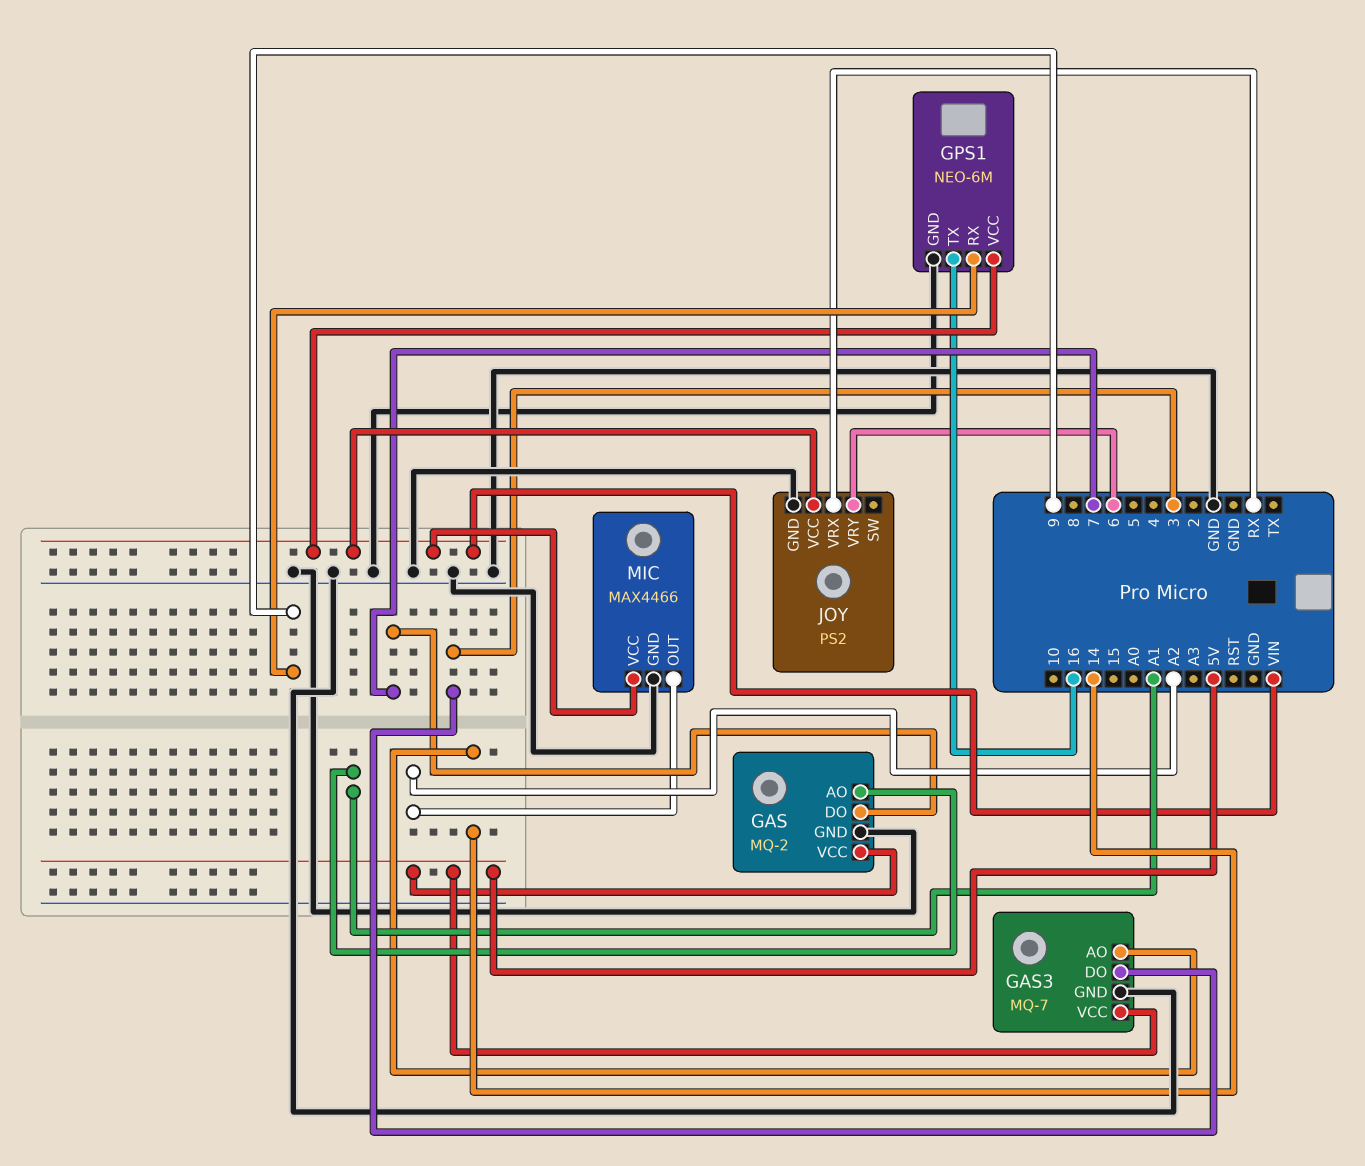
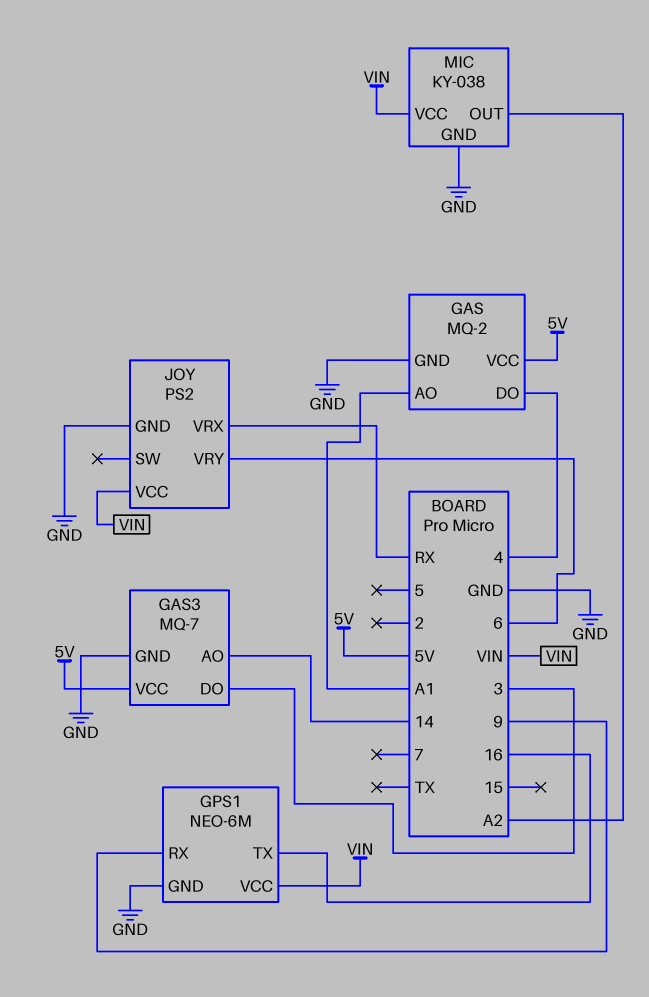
GAS pin DO: 7 -> 4
MIC: MAX4466 -> KY-038

